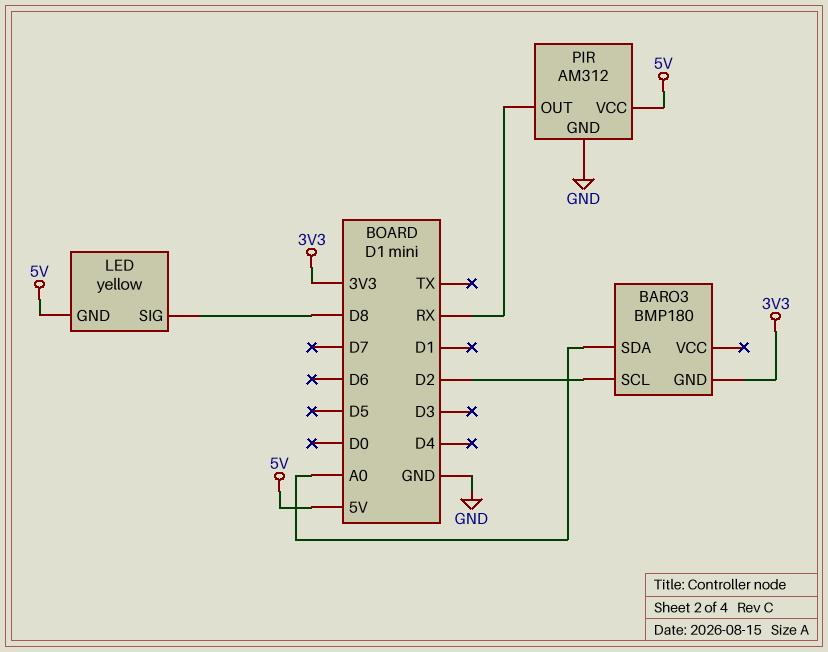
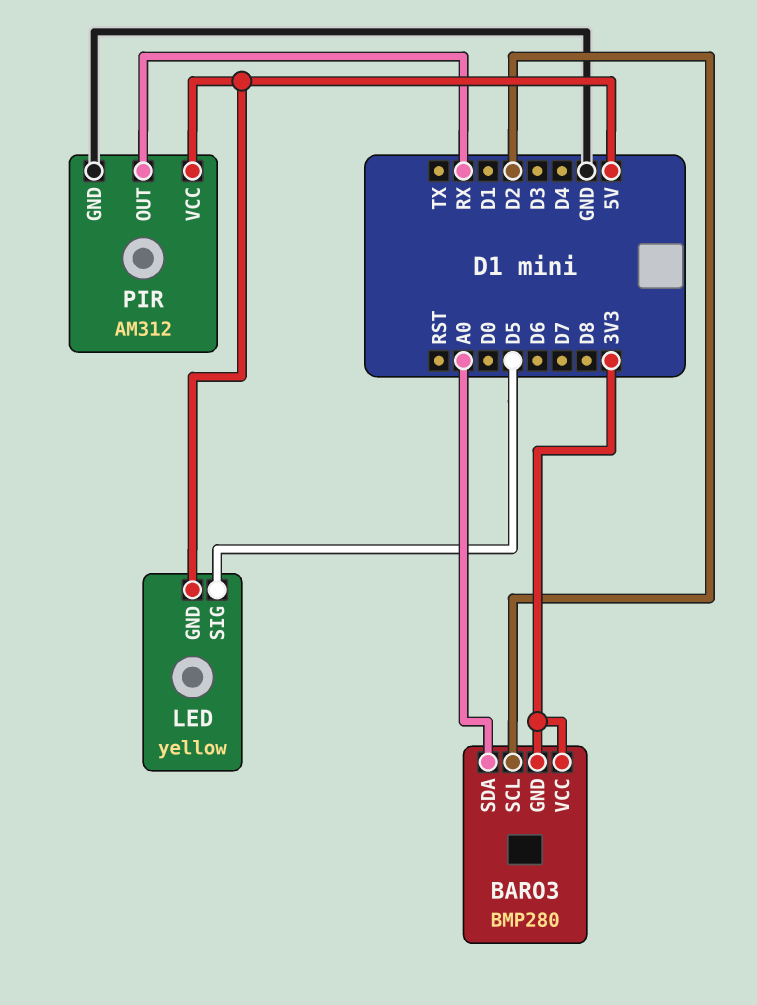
BARO3: BMP180 -> BMP280
BARO3 pin VCC: none -> 3V3
LED pin SIG: D8 -> D5

